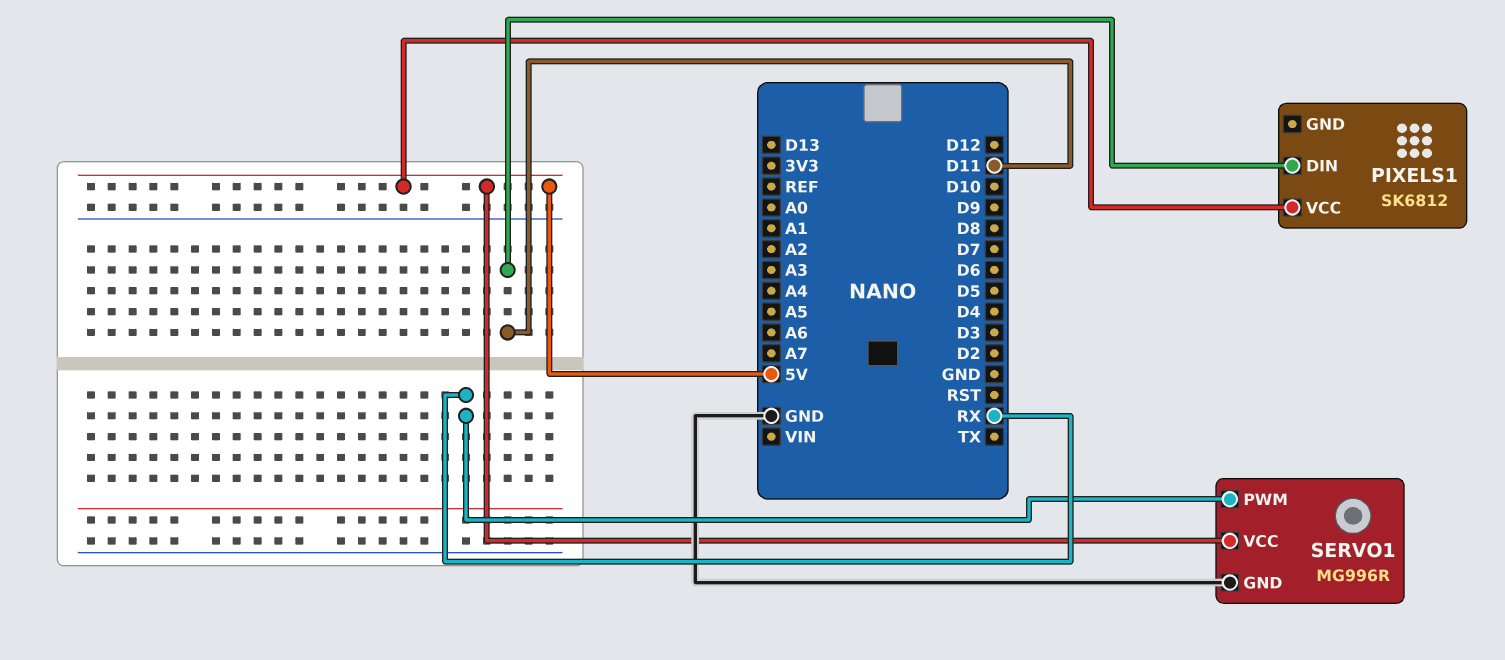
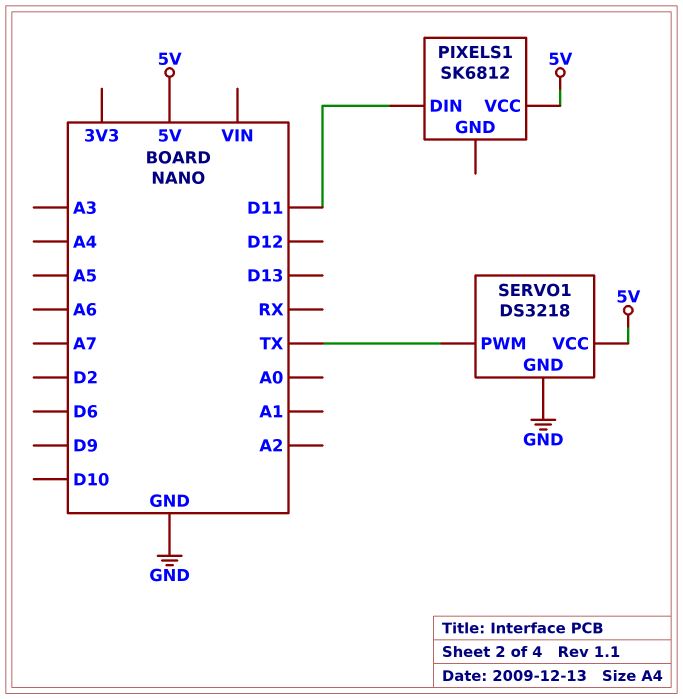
SERVO1: MG996R -> DS3218
SERVO1 pin PWM: RX -> TX

